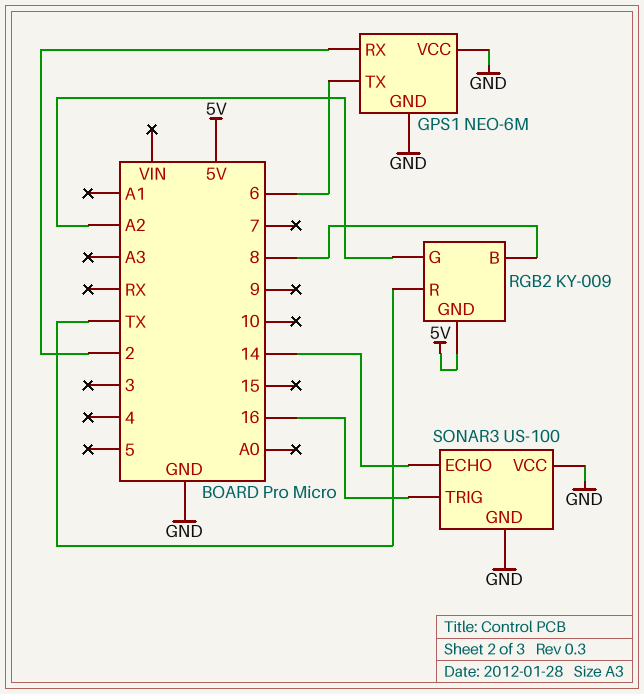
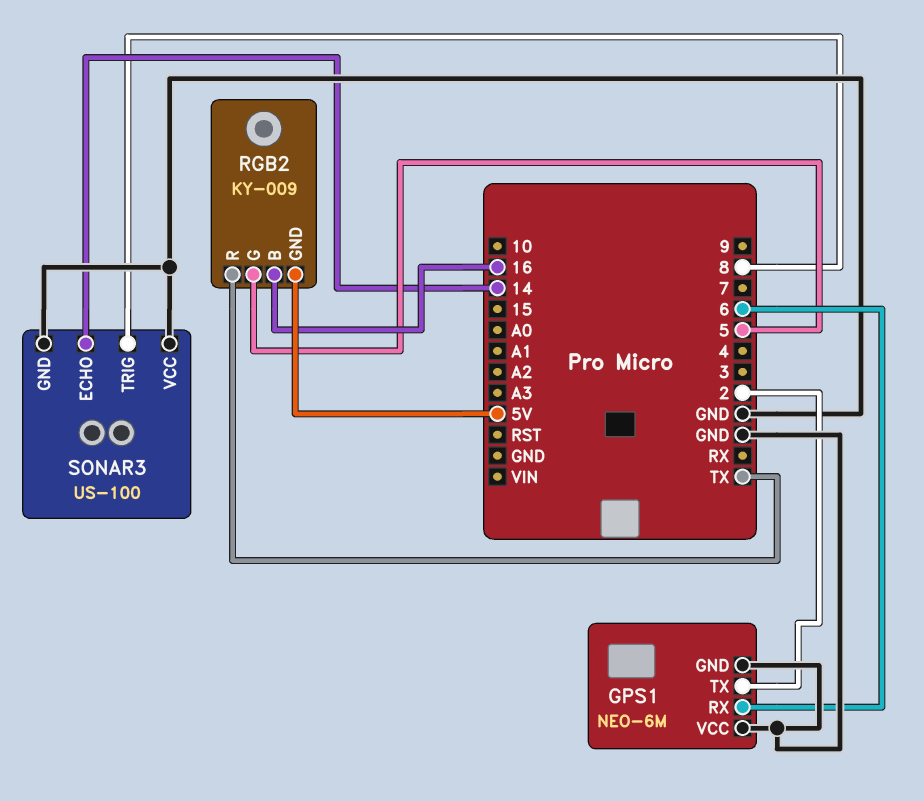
GPS1 pin RX: 2 -> 6
GPS1 pin TX: 6 -> 2
RGB2 pin B: 8 -> 16
RGB2 pin G: A2 -> 5
SONAR3 pin TRIG: 16 -> 8

